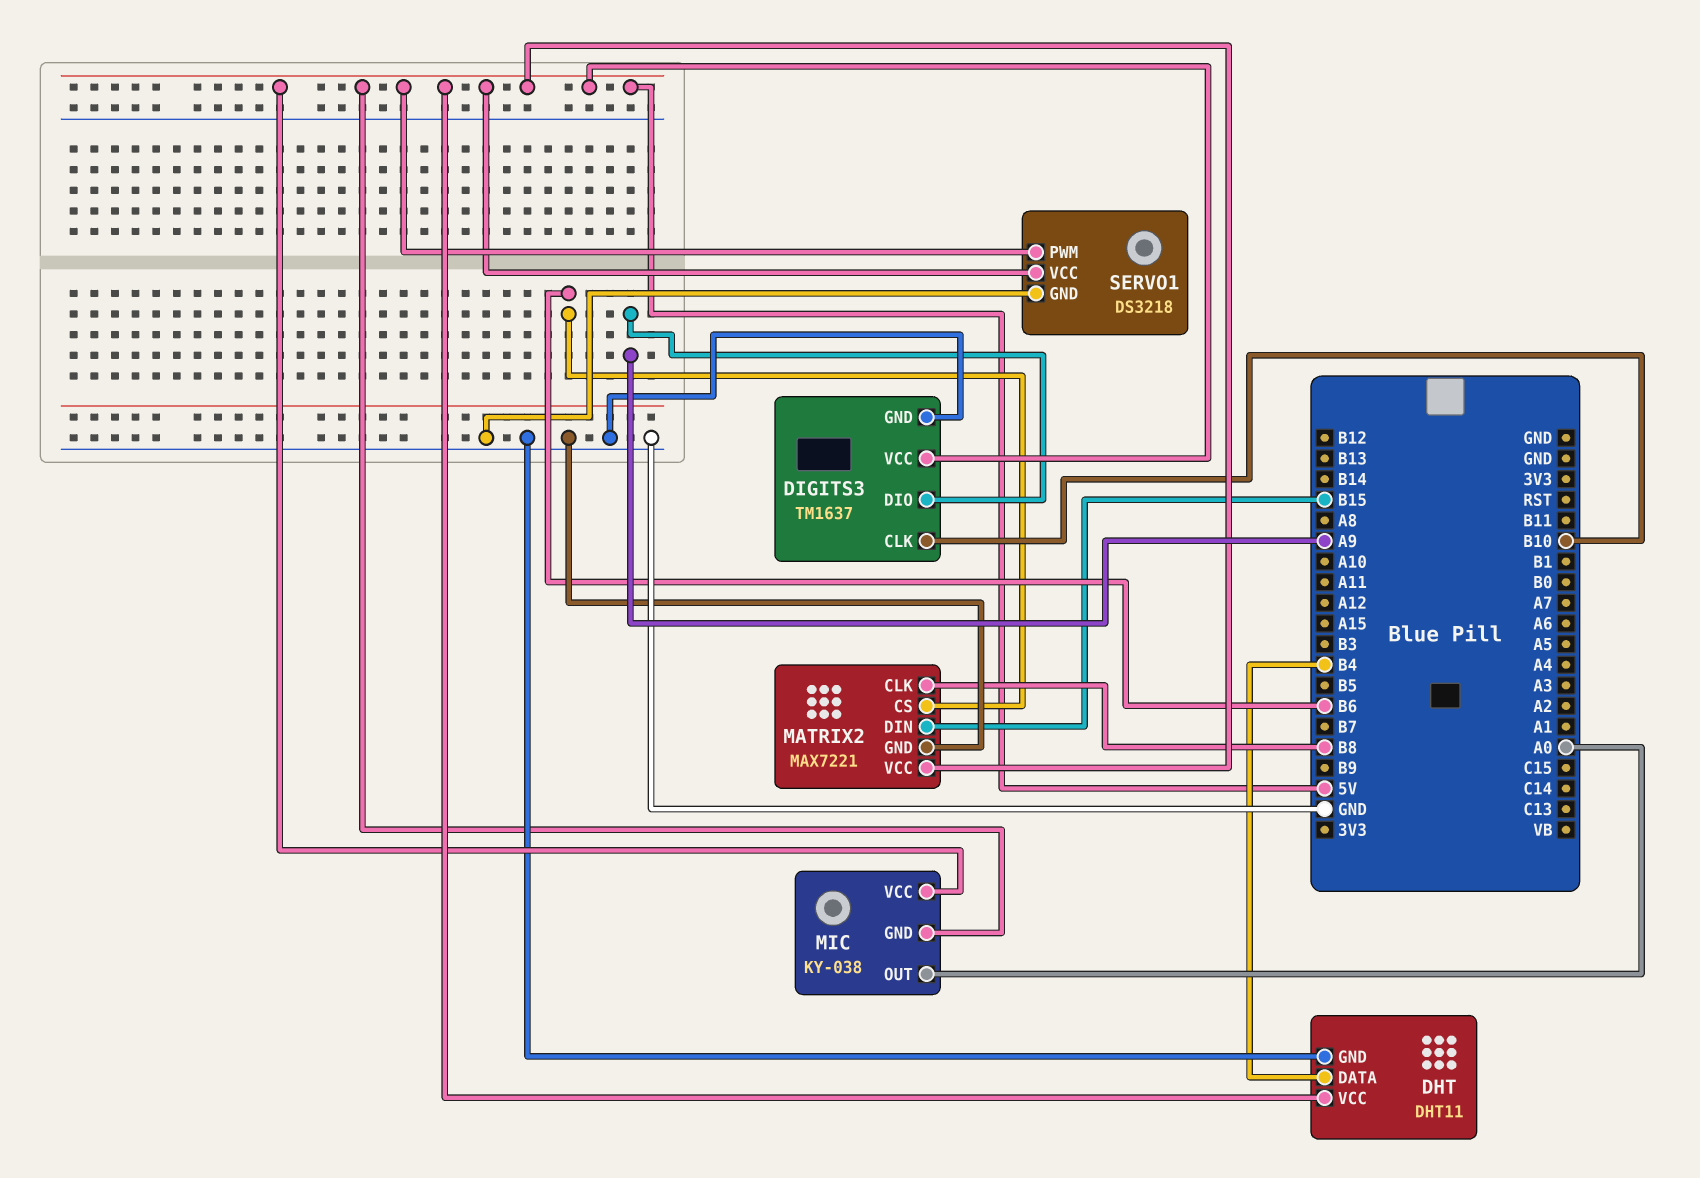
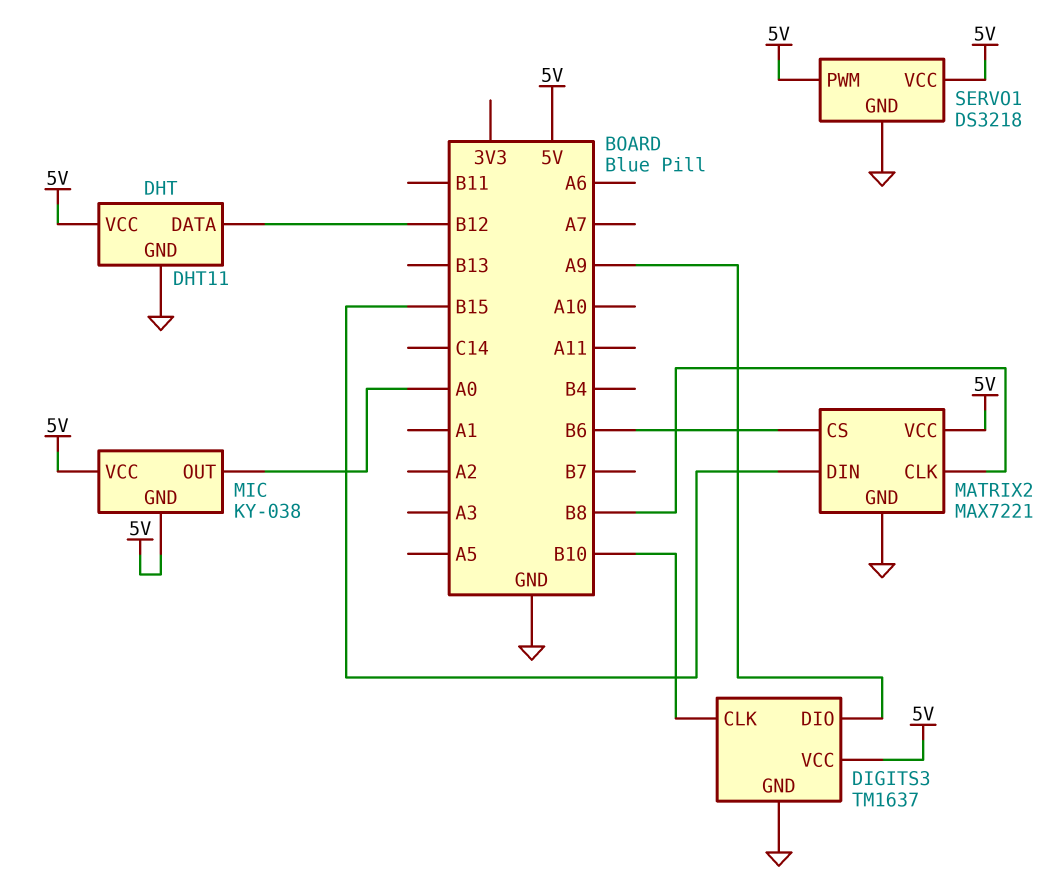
DHT pin DATA: B4 -> B12

